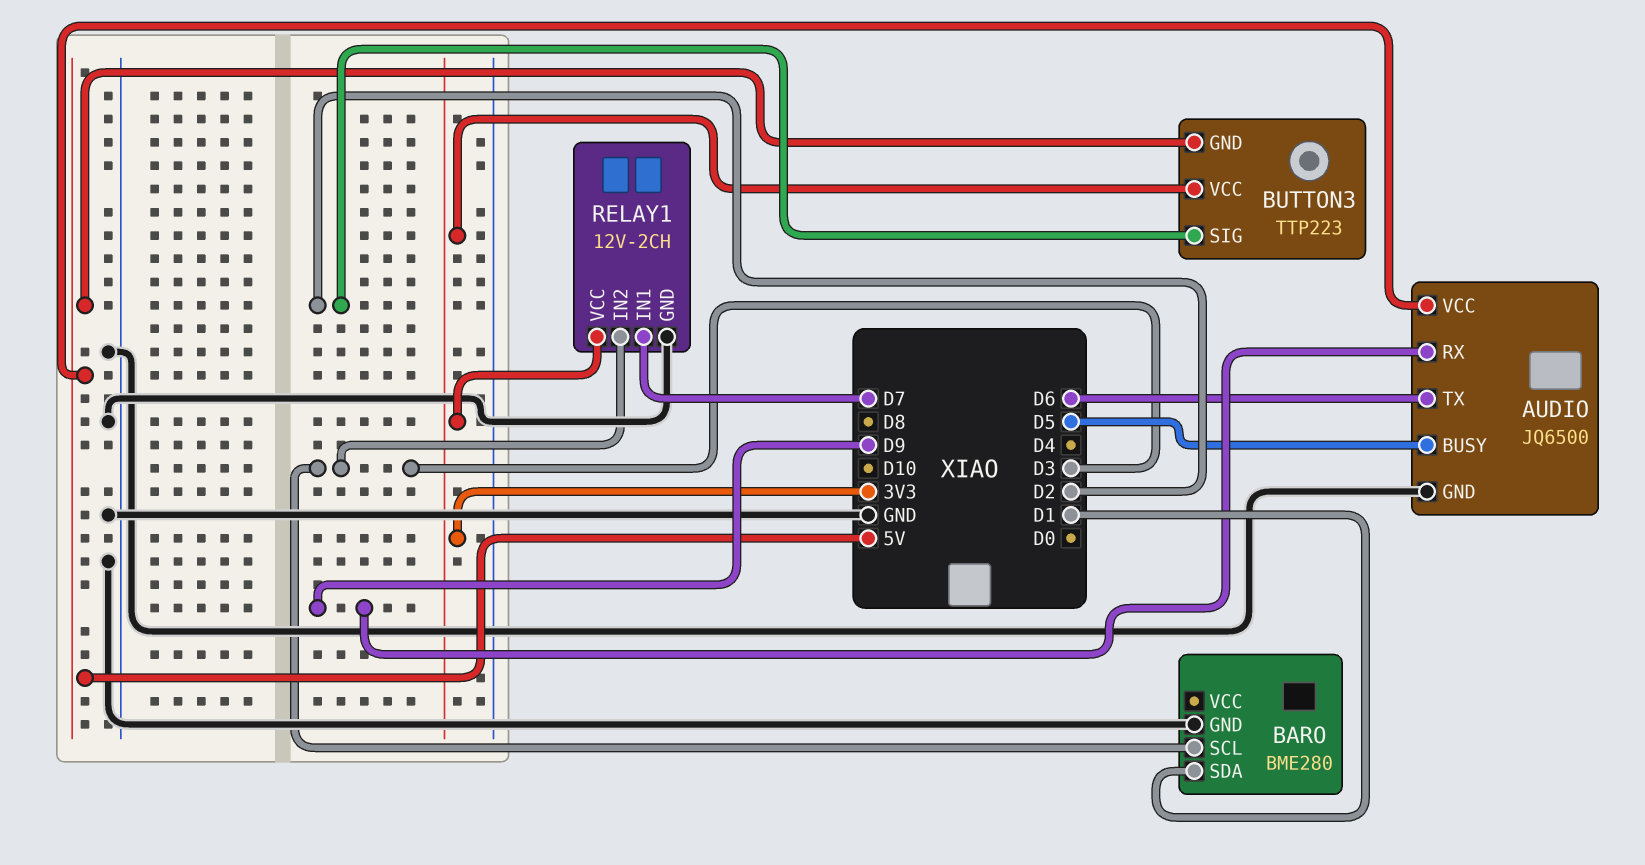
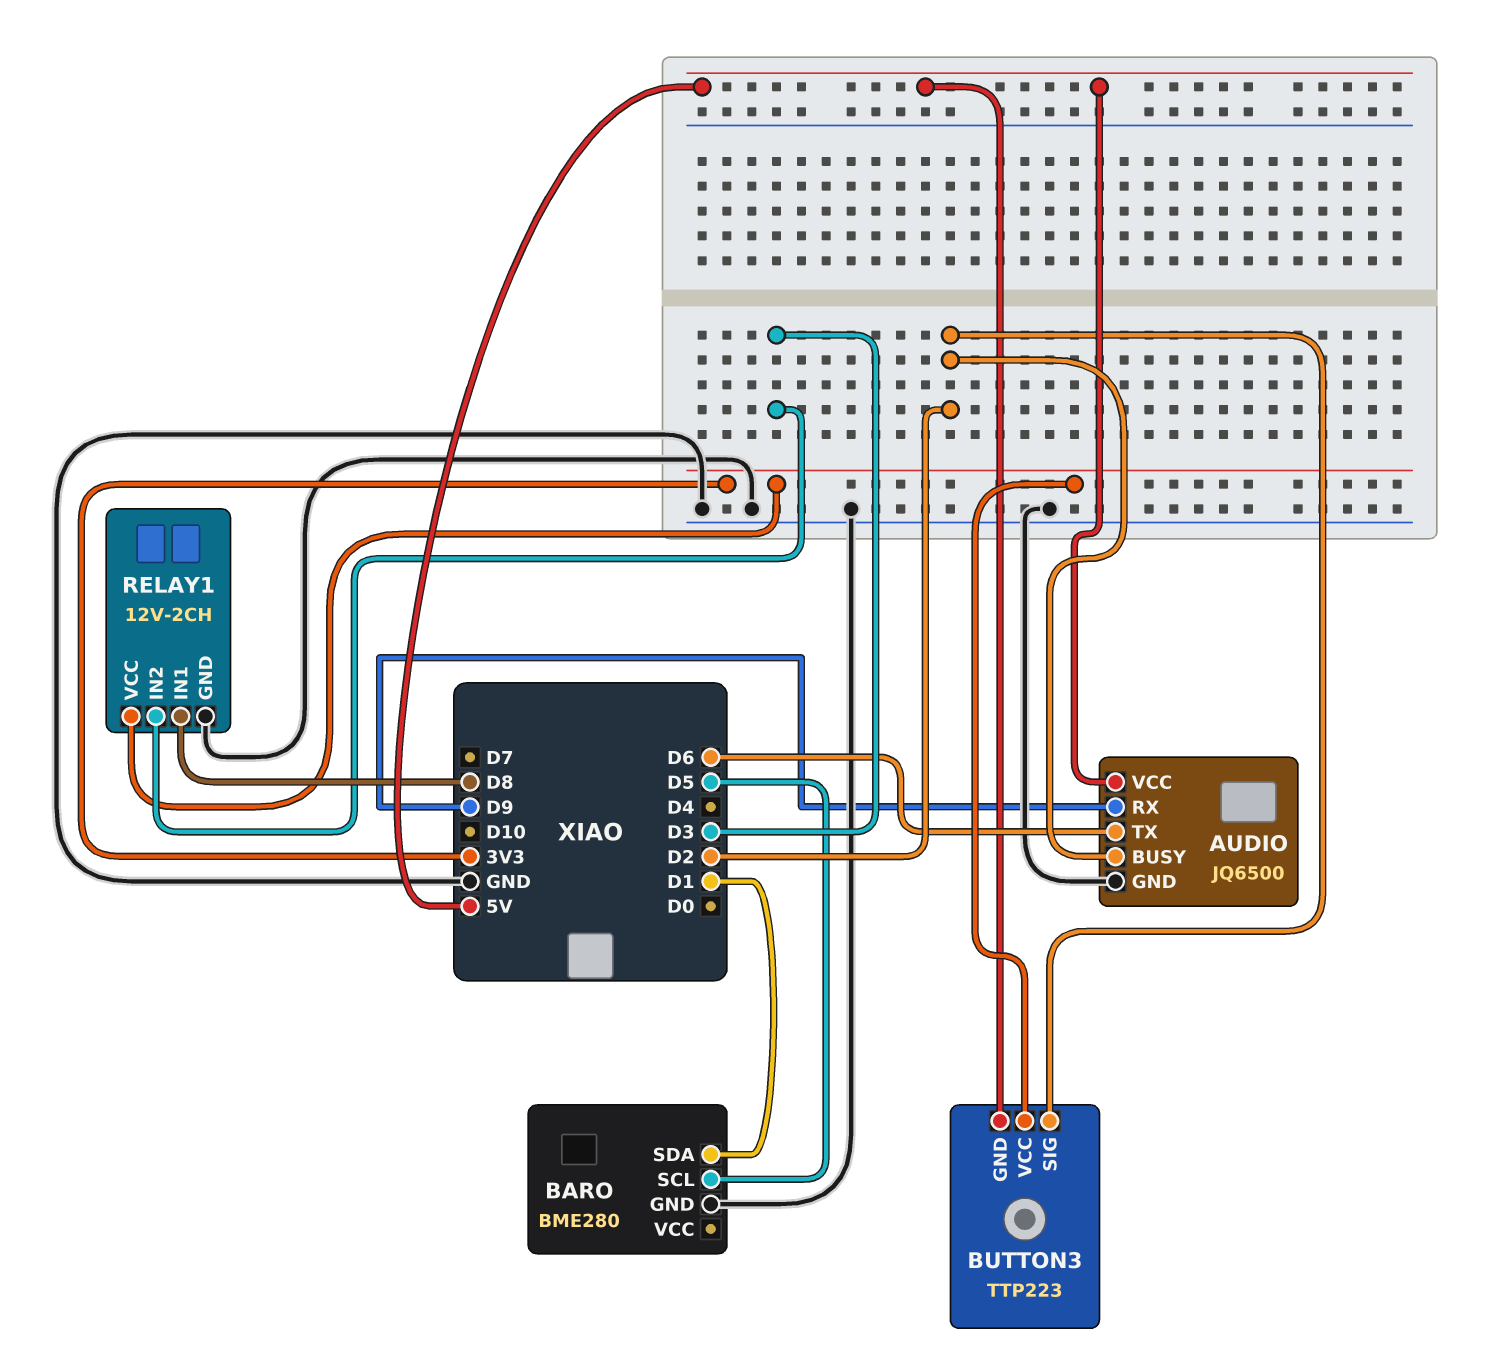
AUDIO pin BUSY: D5 -> D2
BARO pin SCL: D3 -> D5
RELAY1 pin IN1: D7 -> D8

